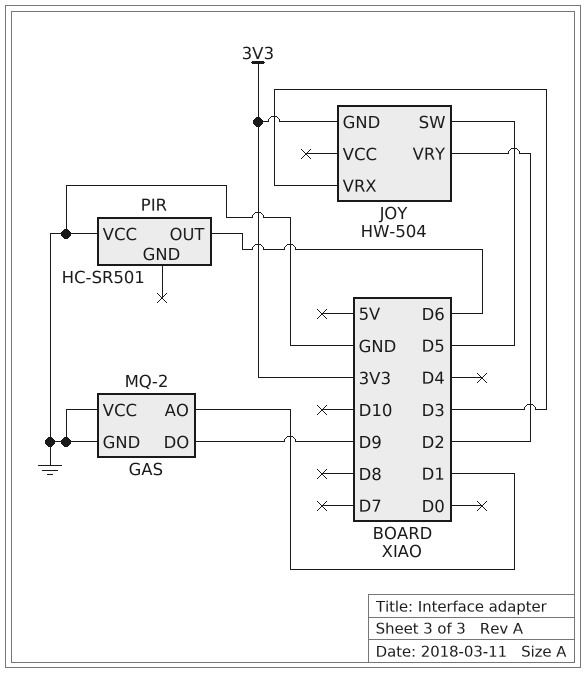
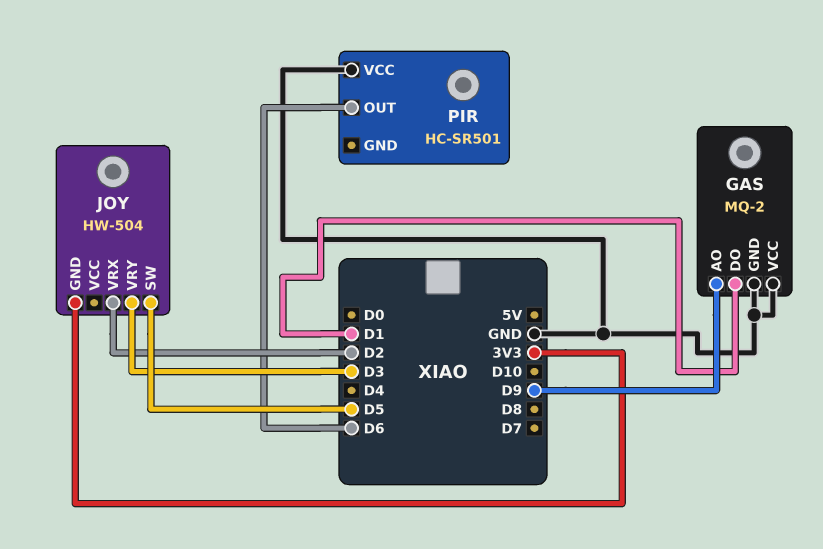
GAS pin AO: D1 -> D9
GAS pin DO: D9 -> D1
JOY pin VRX: D3 -> D2
JOY pin VRY: D2 -> D3

